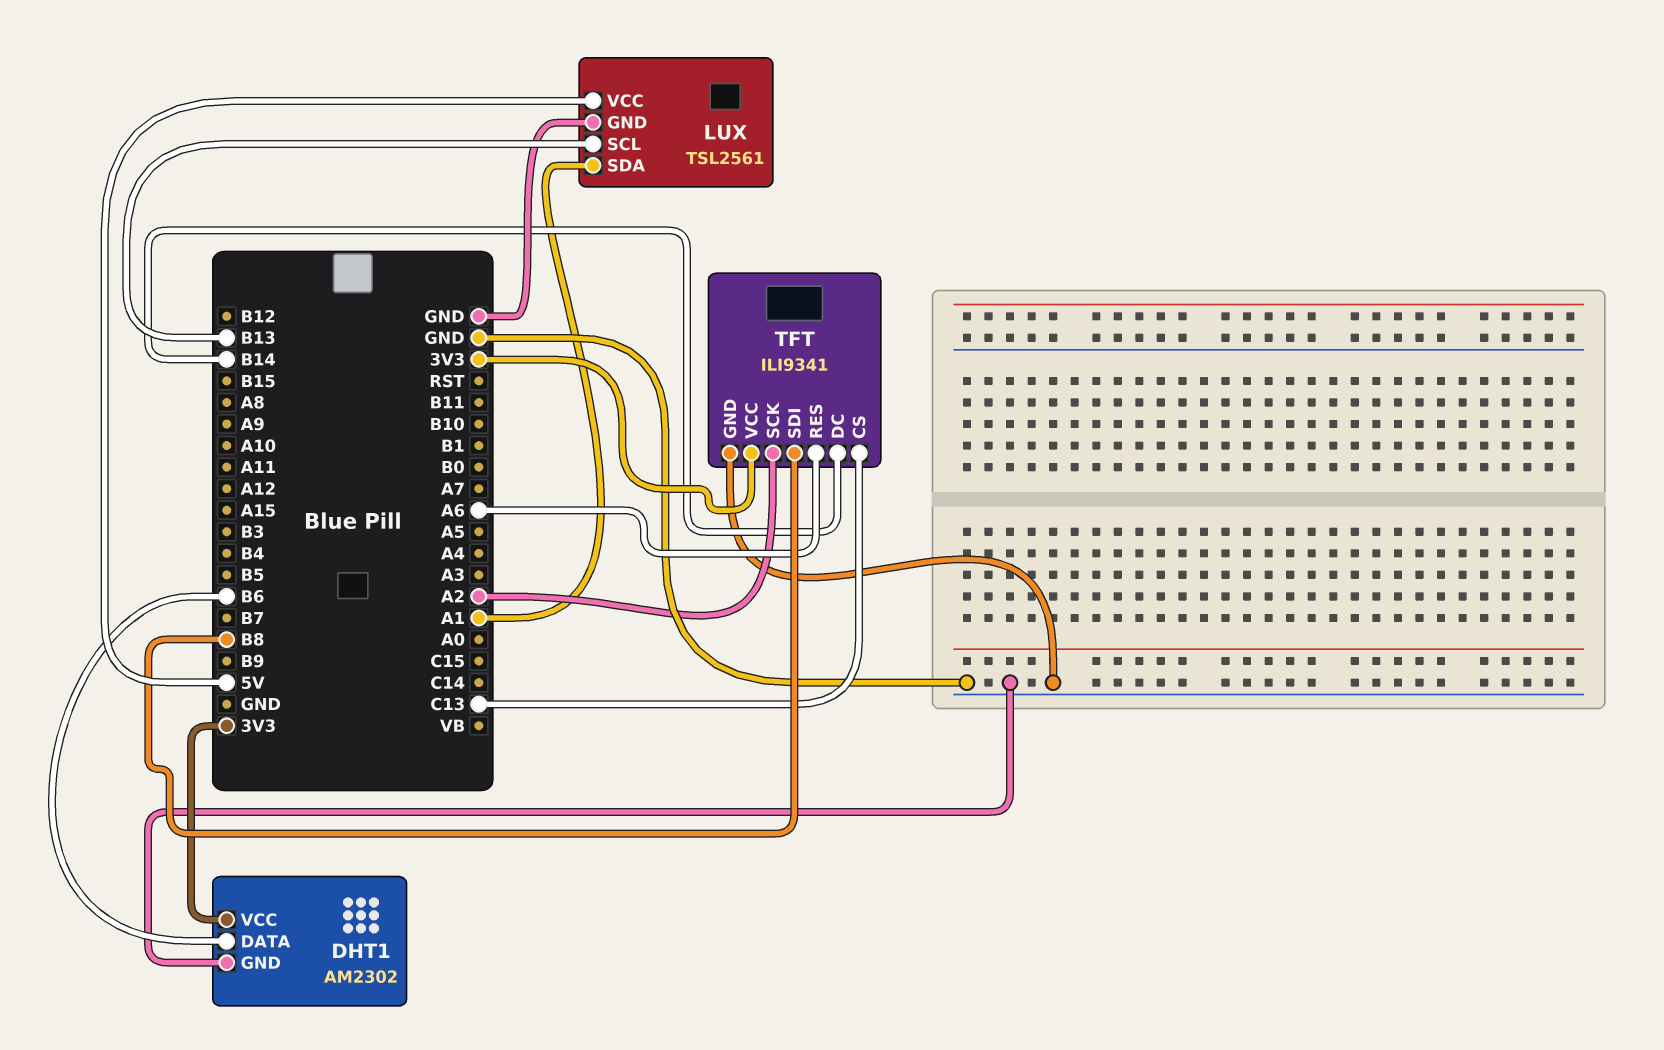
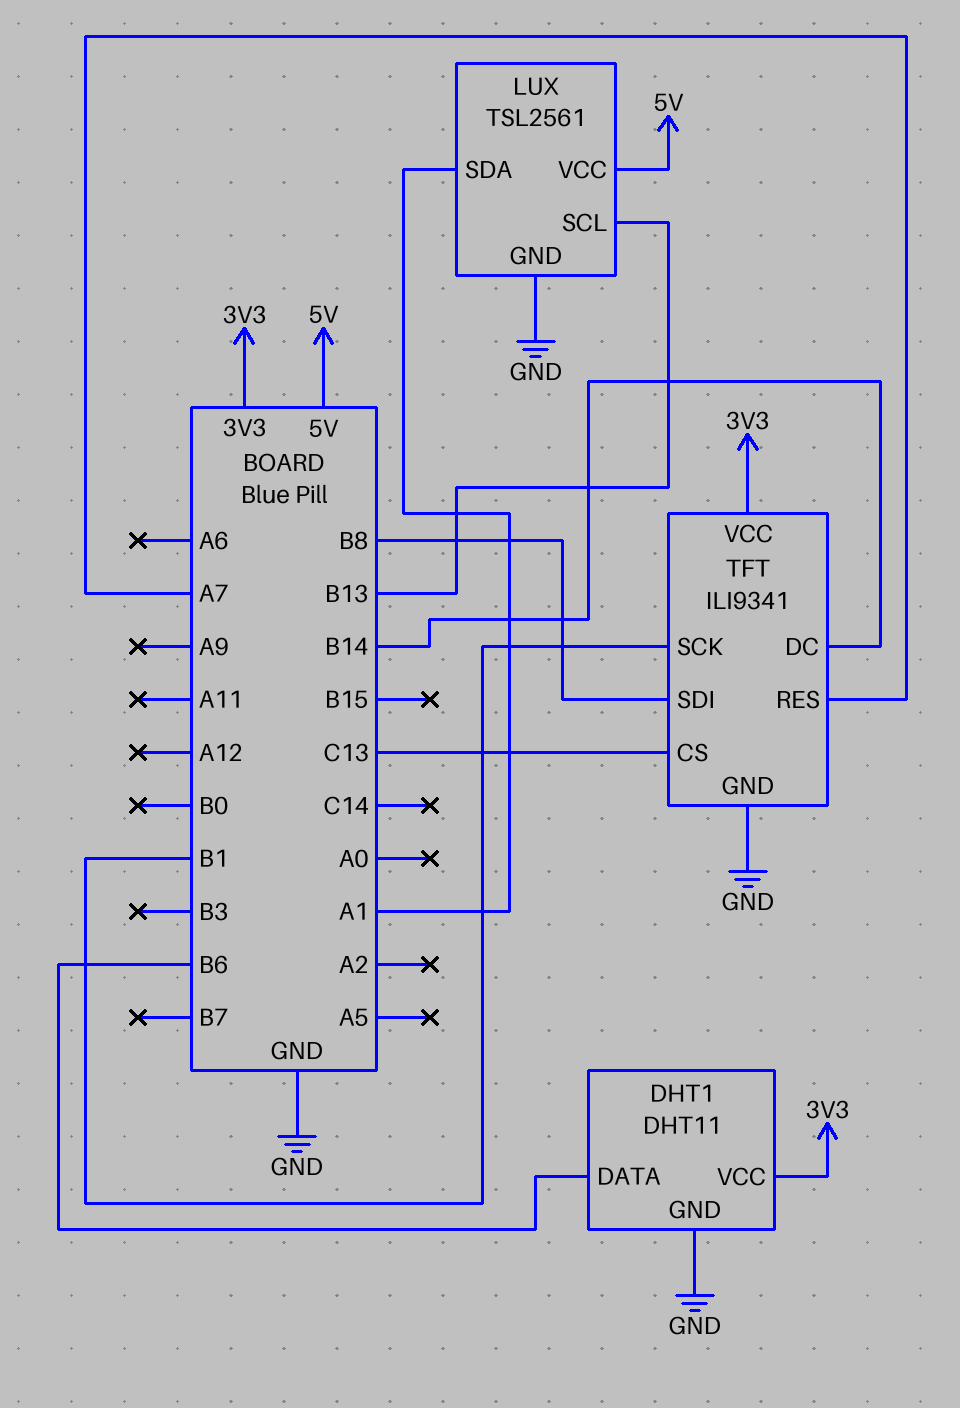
DHT1: AM2302 -> DHT11
TFT pin RES: A6 -> A7
TFT pin SCK: A2 -> B1

